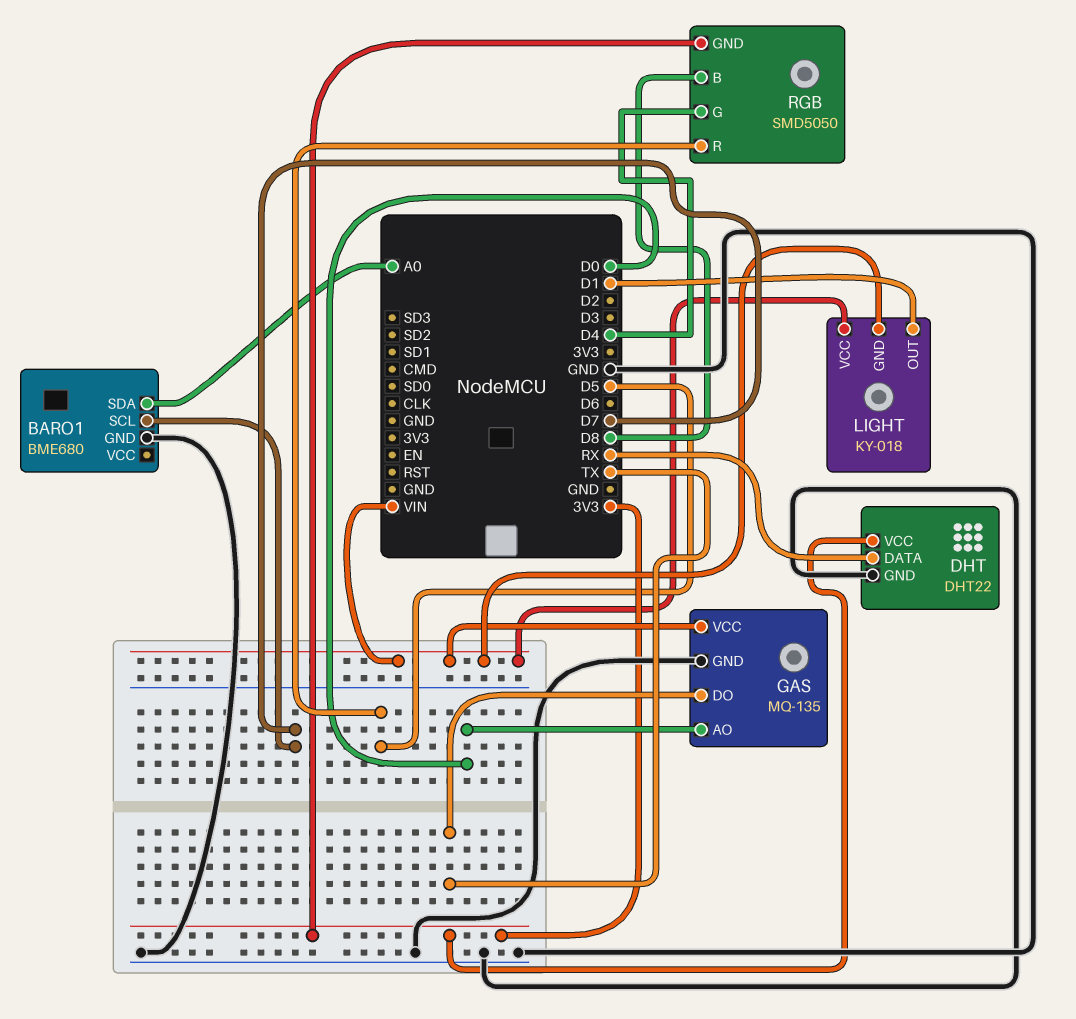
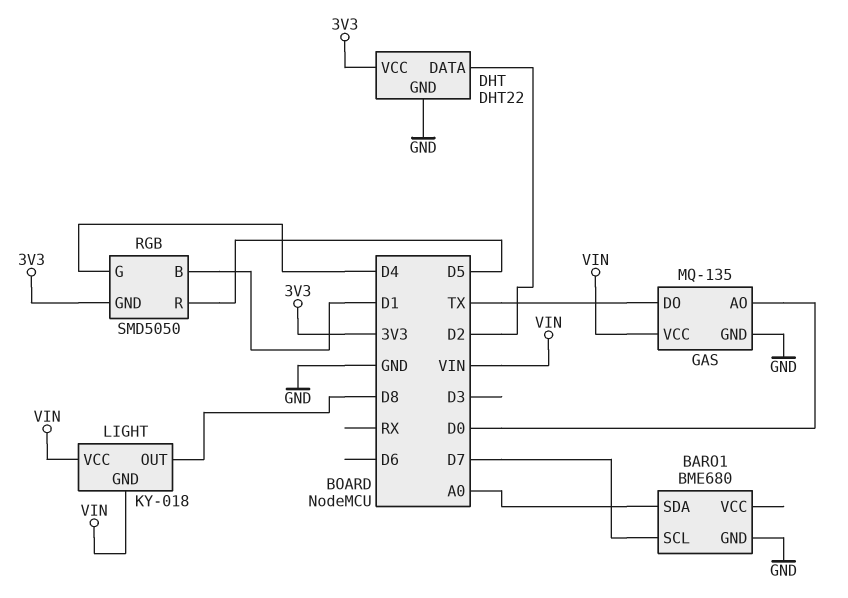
DHT pin DATA: RX -> D2
LIGHT pin OUT: D1 -> D8
RGB pin B: D8 -> D1

